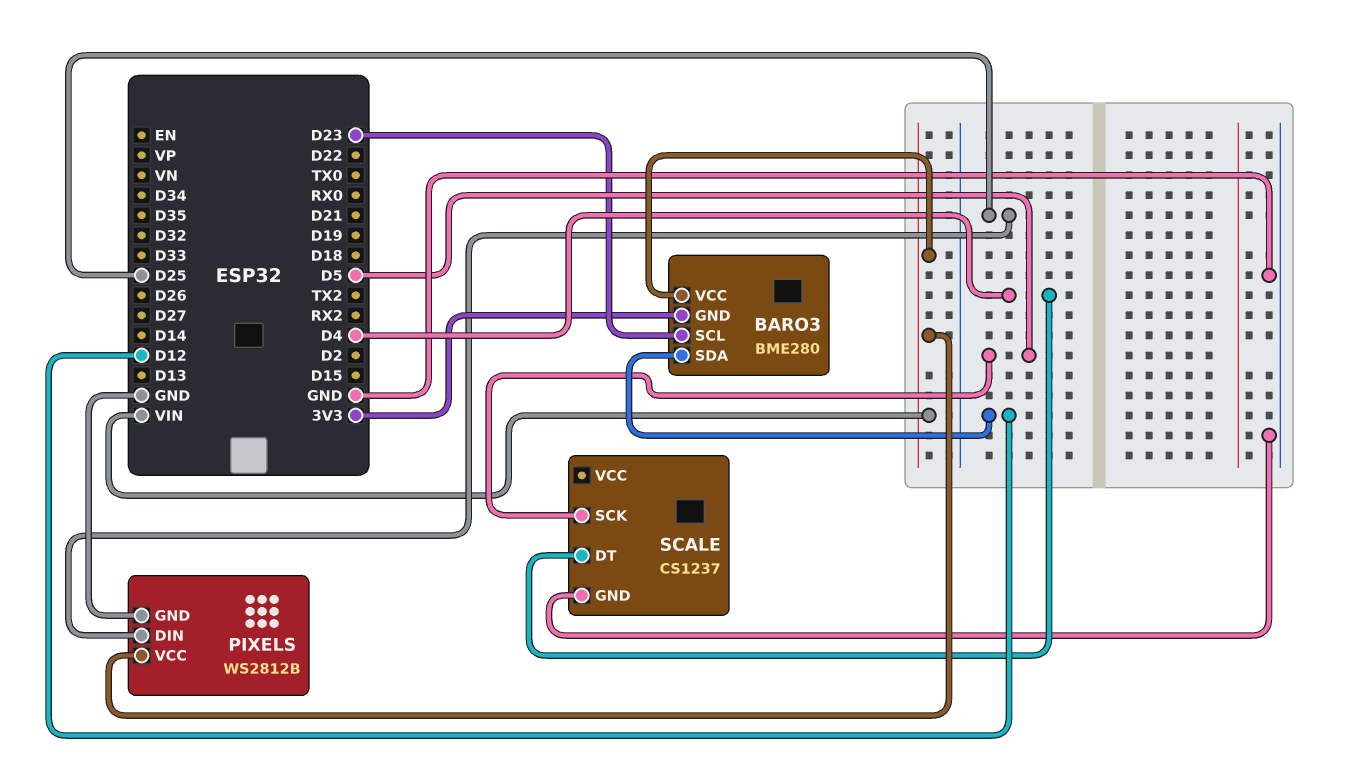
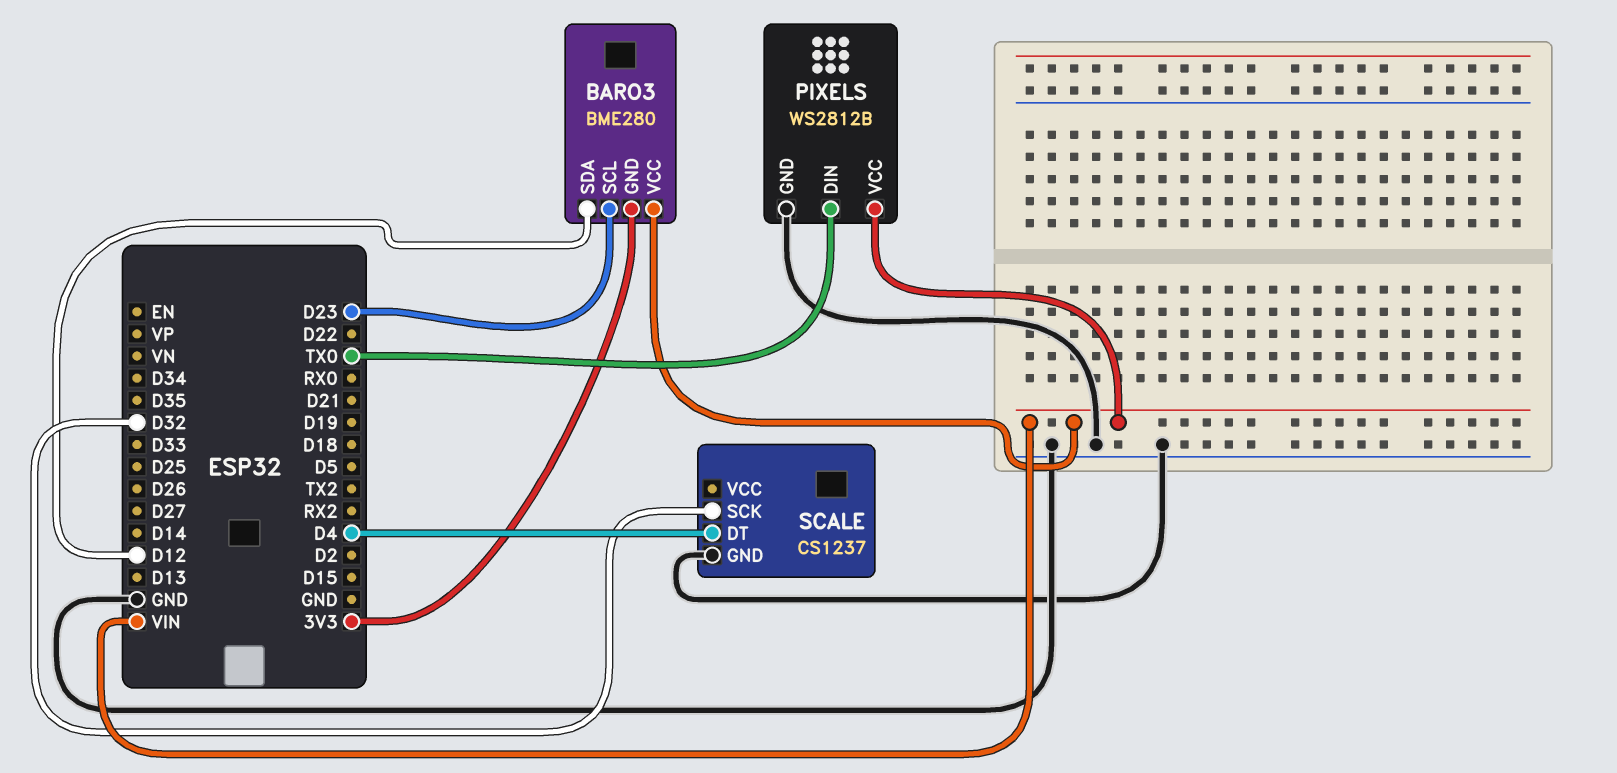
PIXELS pin DIN: D25 -> TX0
SCALE pin SCK: D5 -> D32

